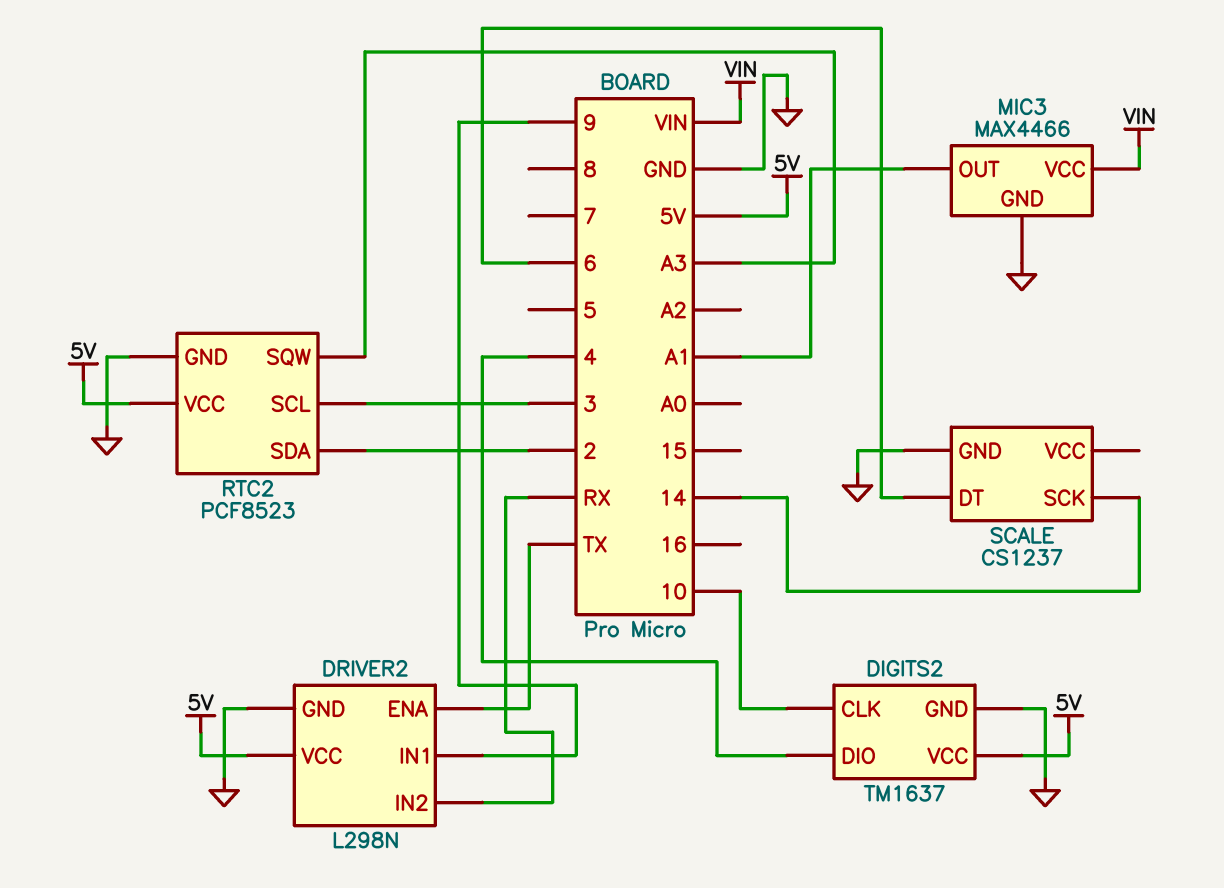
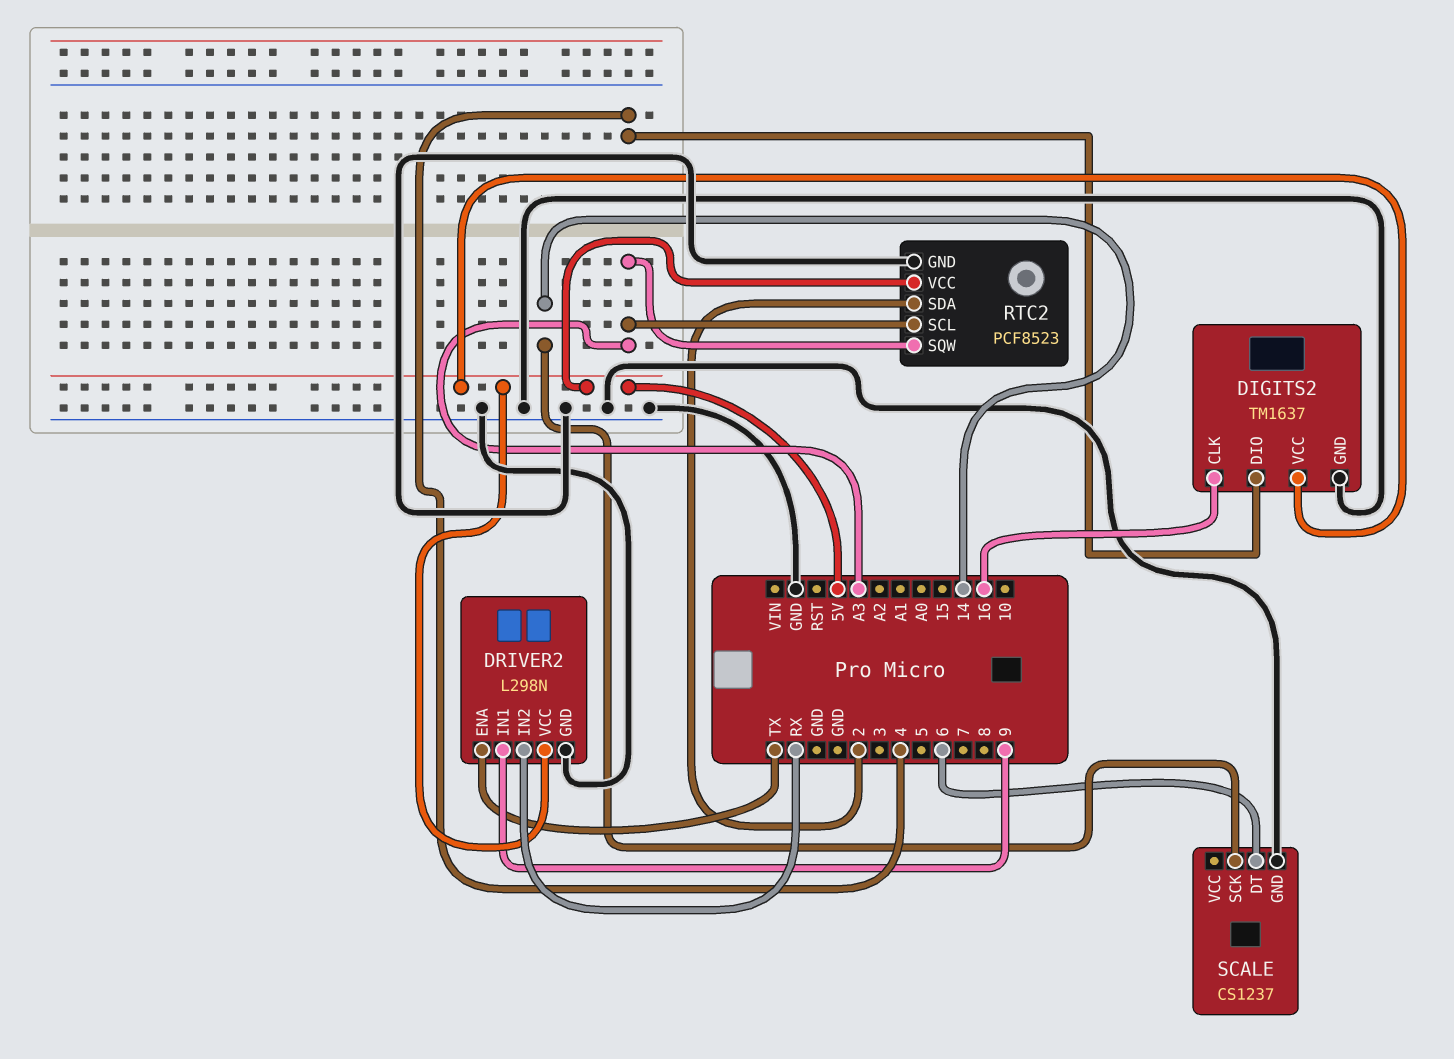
DIGITS2 pin CLK: 10 -> 16
MIC3: MAX4466 -> none
MIC3 pin GND: GND -> none
MIC3 pin OUT: A1 -> none
MIC3 pin VCC: VIN -> none
RTC2 pin SCL: 3 -> A3

